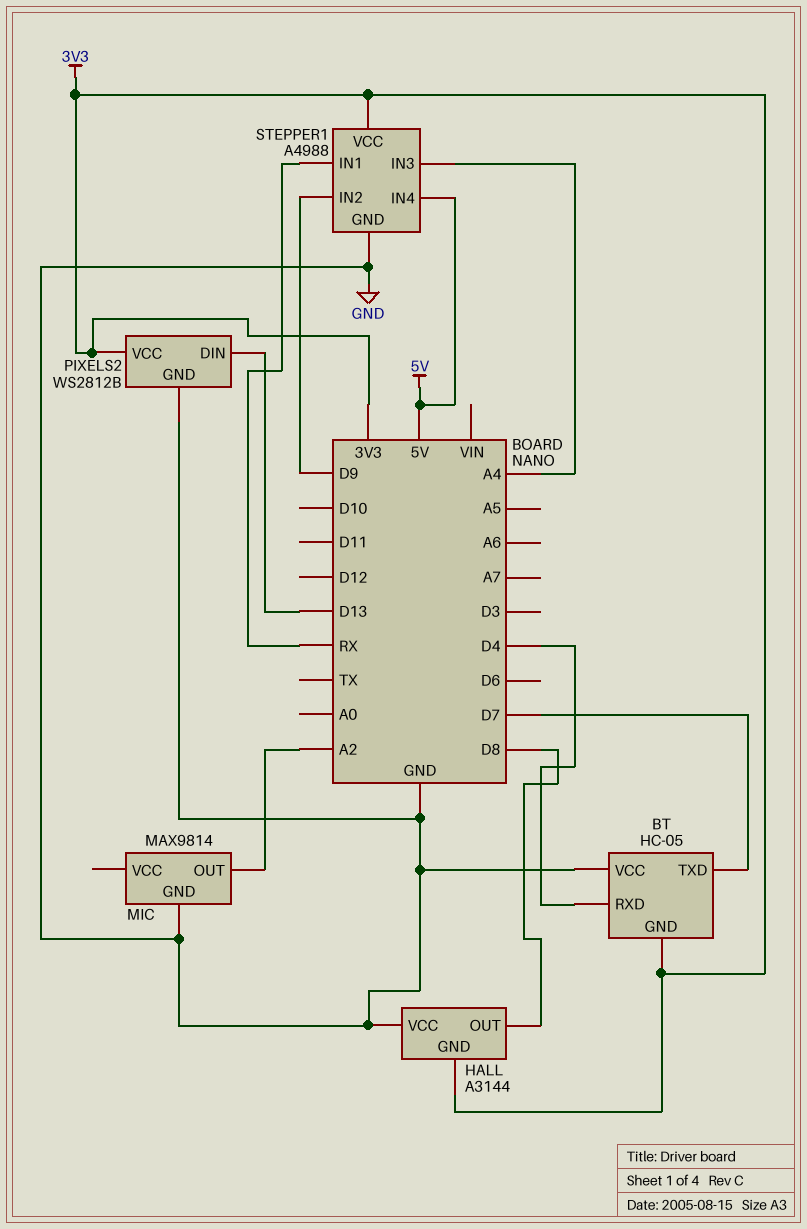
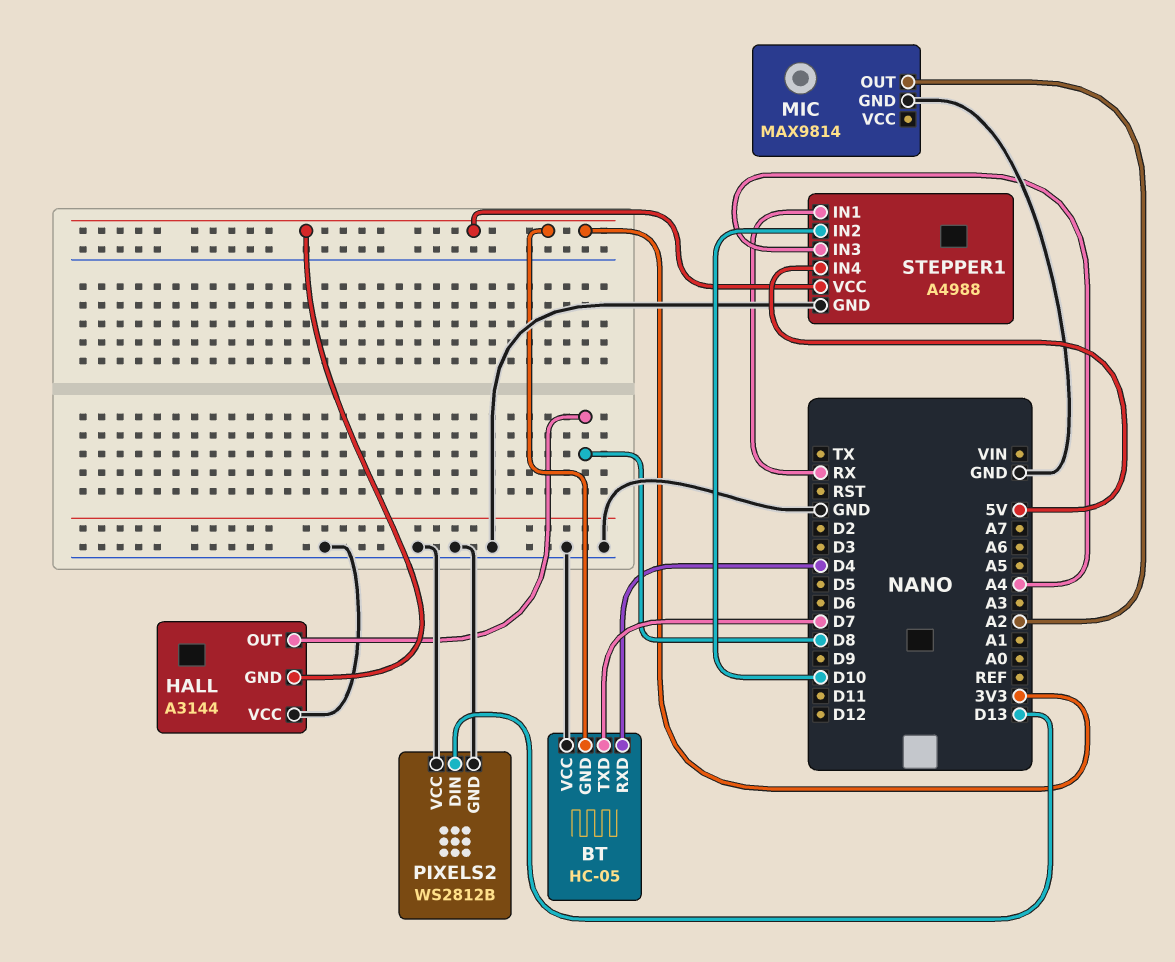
PIXELS2 pin VCC: 3V3 -> GND
STEPPER1 pin IN2: D9 -> D10

